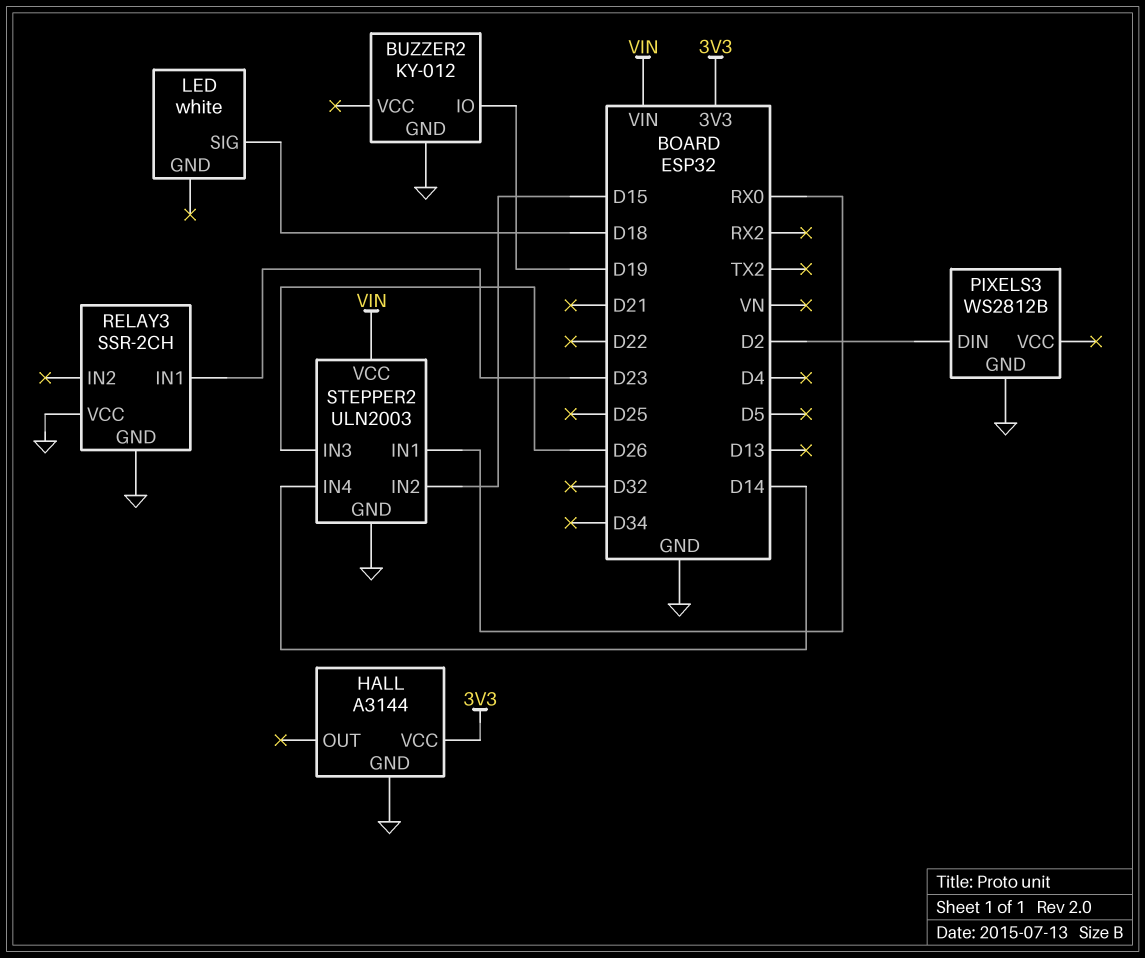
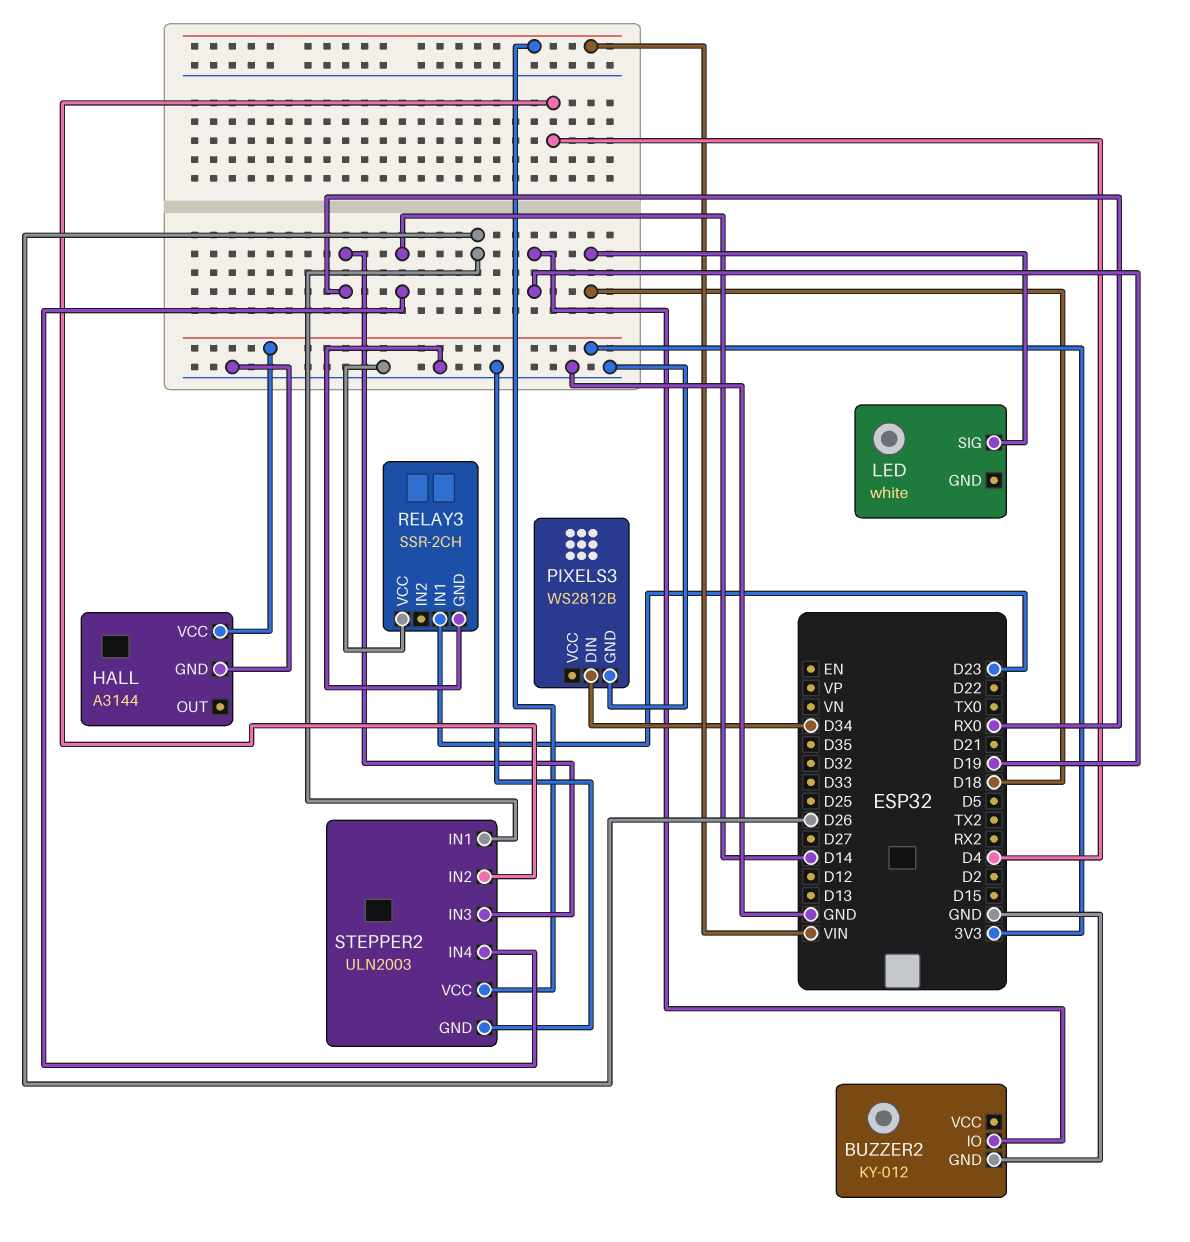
PIXELS3 pin DIN: D2 -> D34
STEPPER2 pin IN1: RX0 -> D26
STEPPER2 pin IN2: D15 -> D4
STEPPER2 pin IN3: D26 -> RX0

